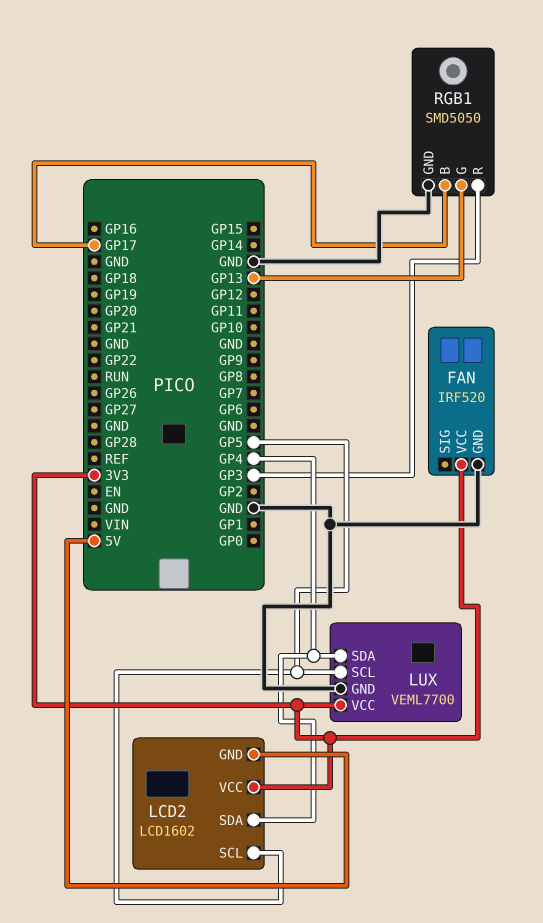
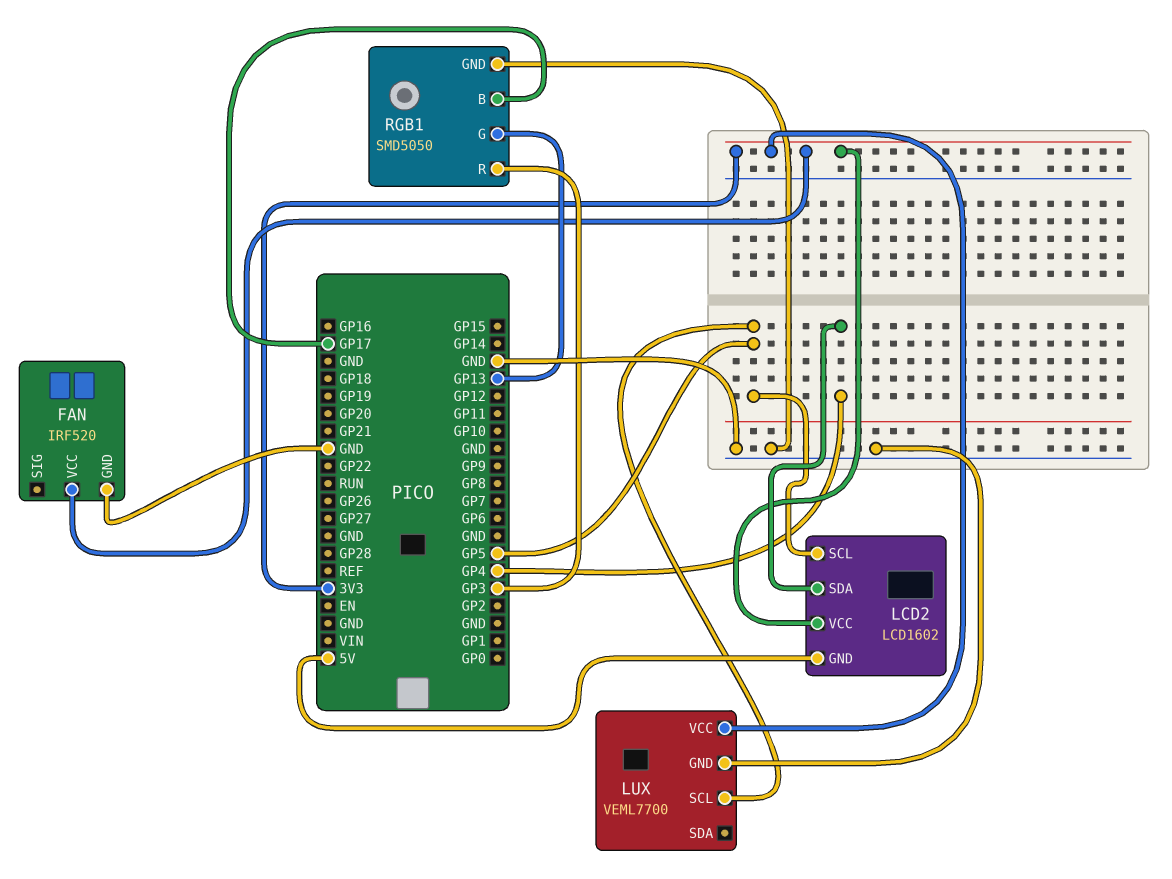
LUX pin SDA: GP4 -> none

